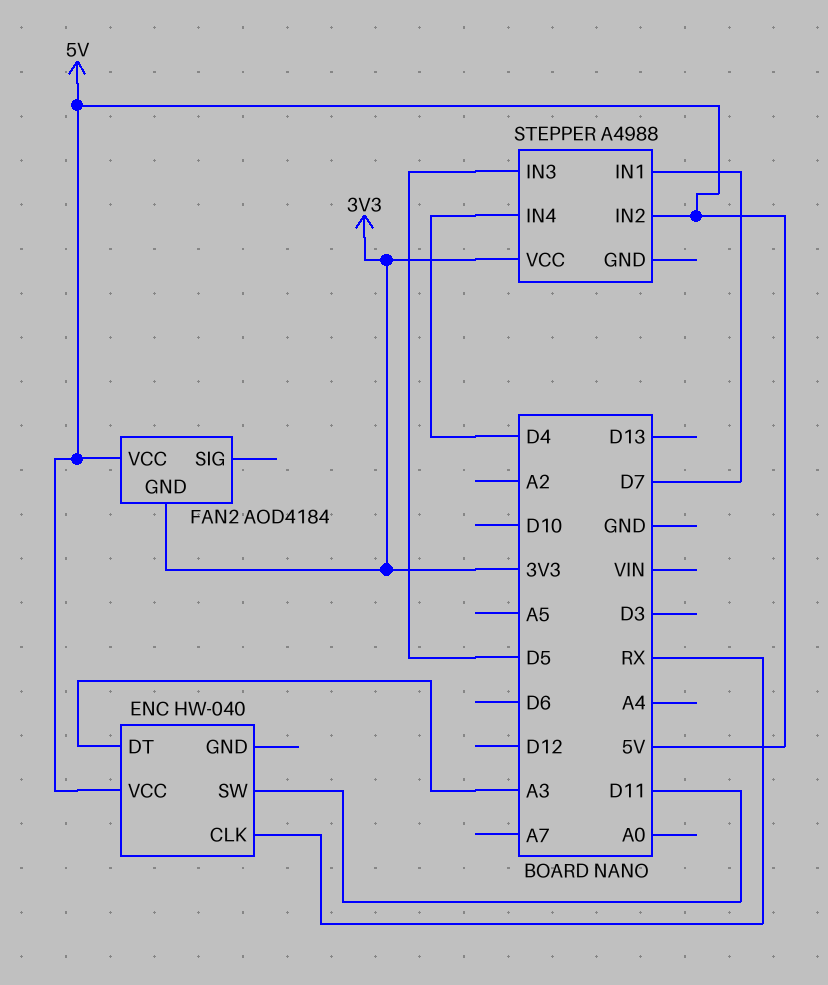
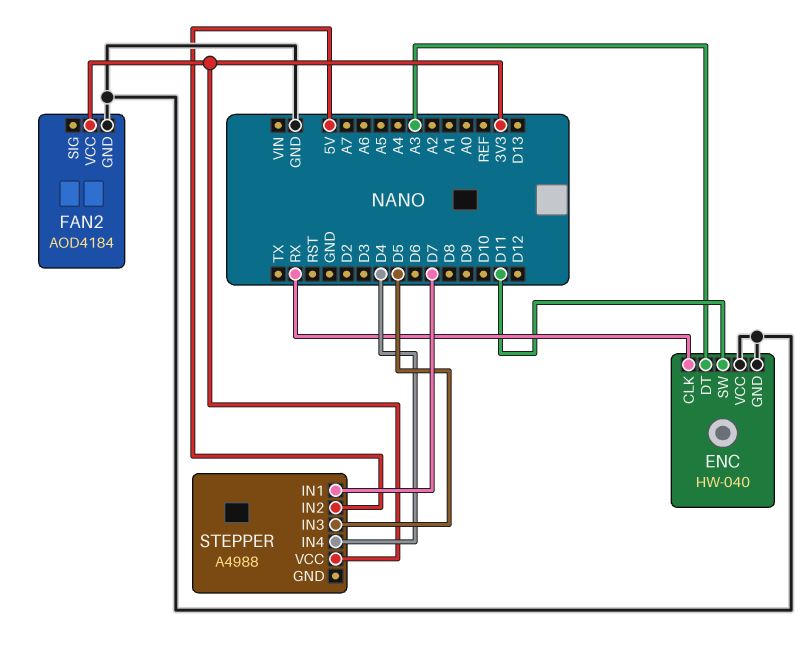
ENC pin GND: none -> GND
ENC pin VCC: 5V -> GND
FAN2 pin GND: 3V3 -> GND
FAN2 pin VCC: 5V -> 3V3

